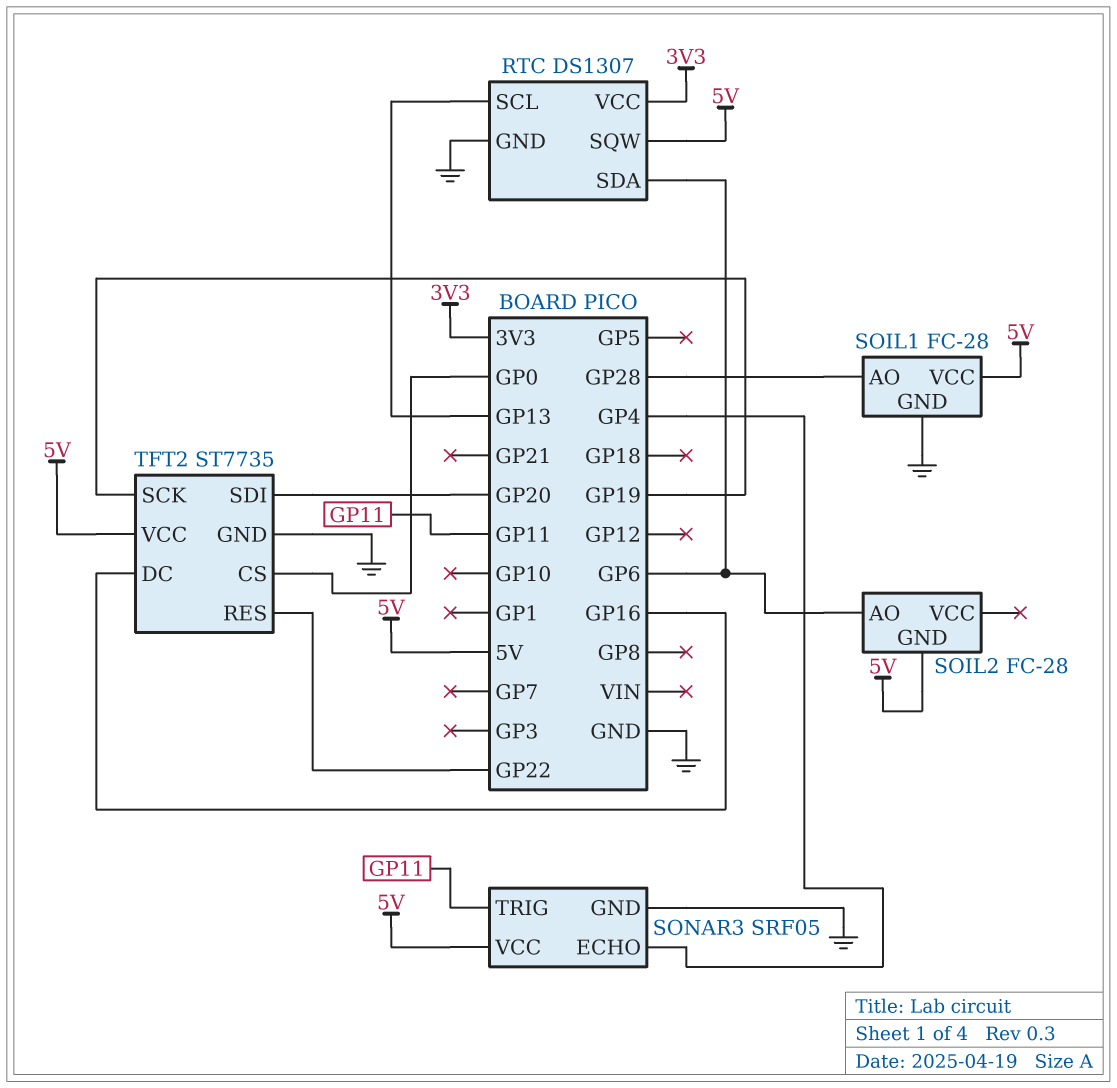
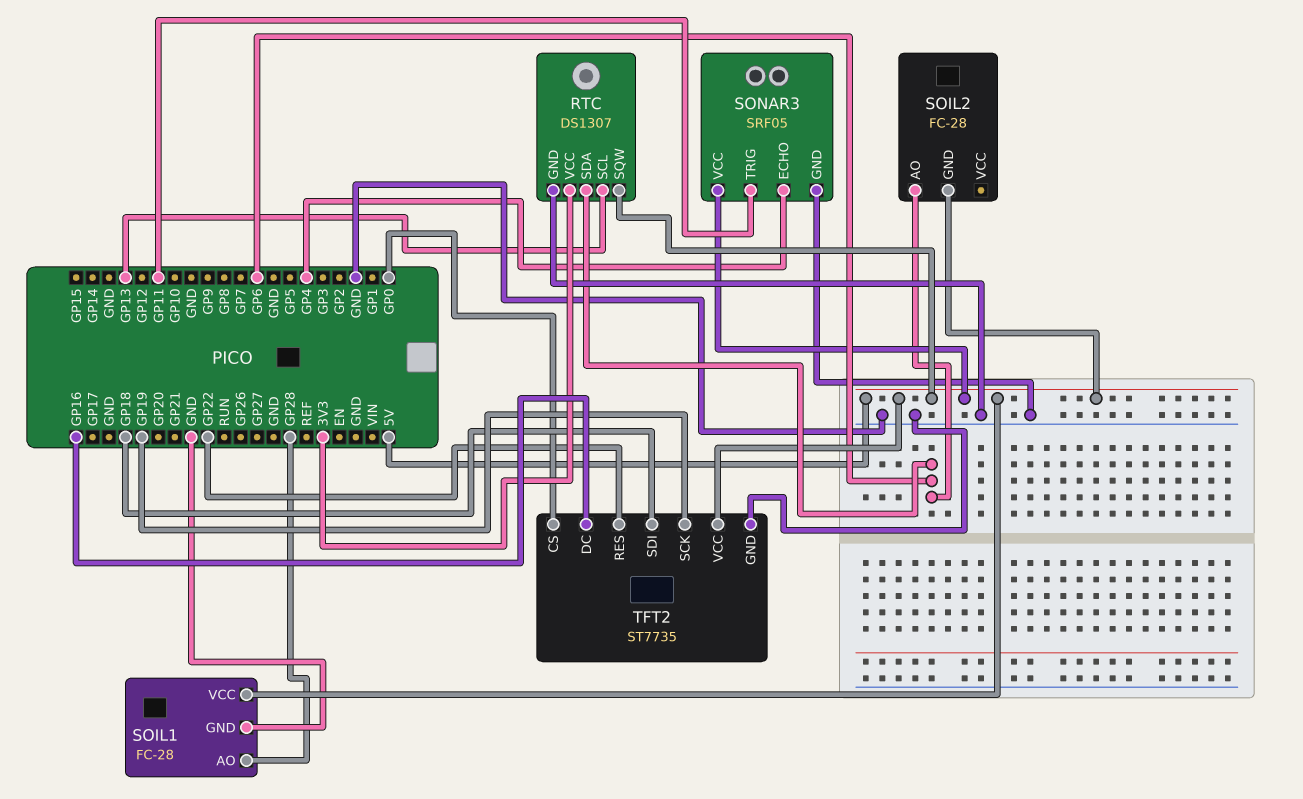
TFT2 pin SDI: GP20 -> GP18

